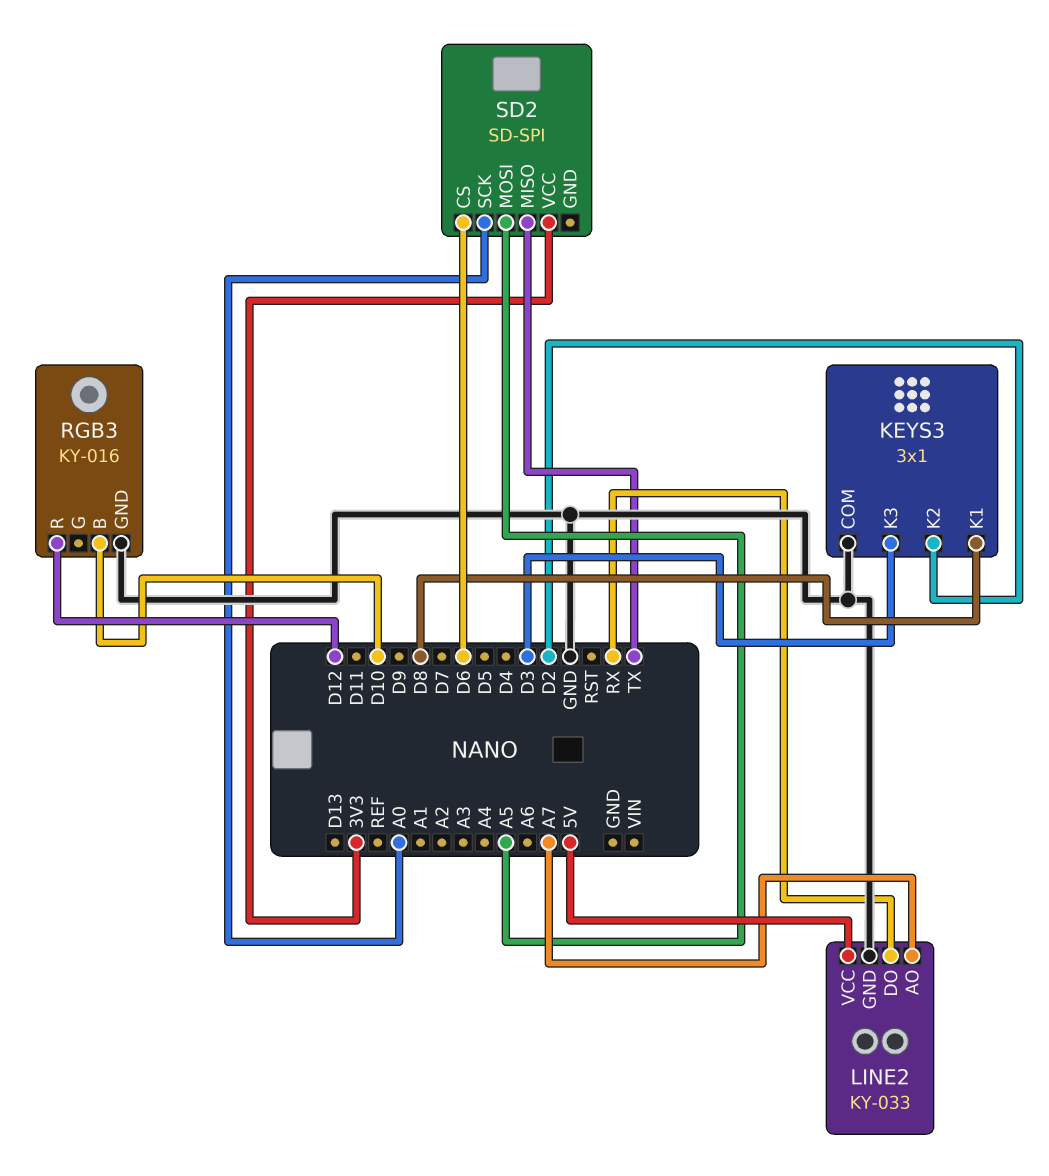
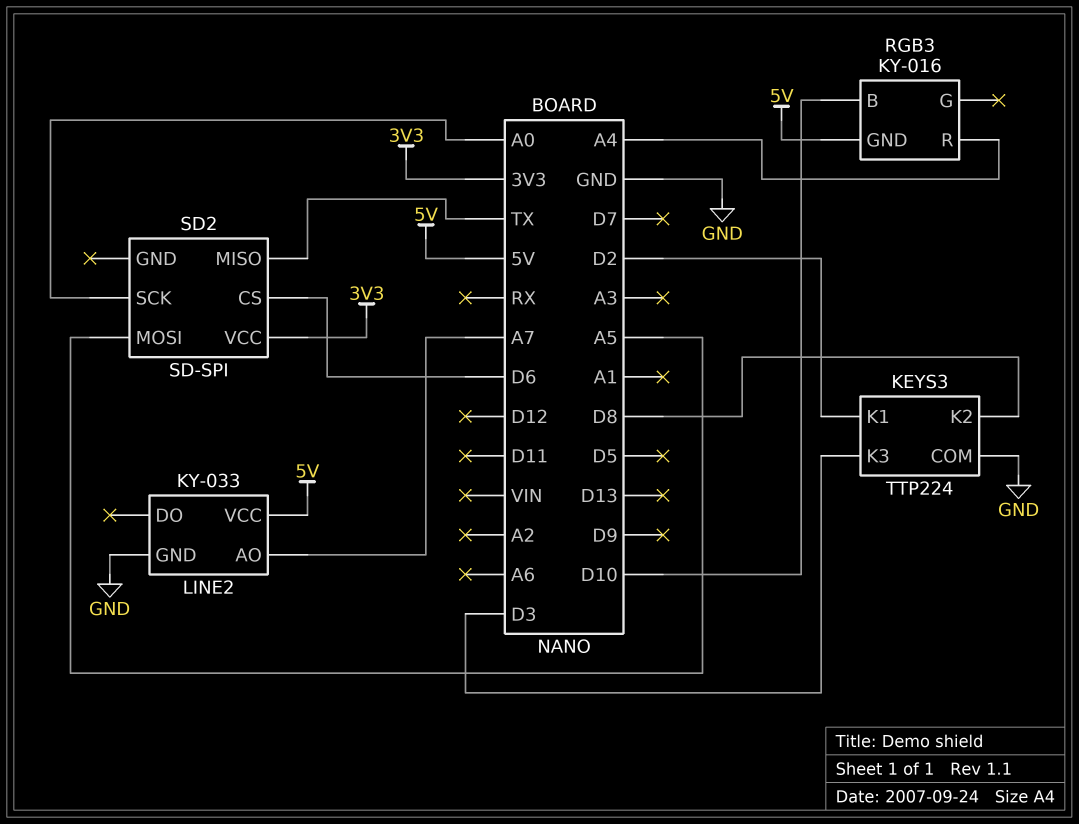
KEYS3: 3x1 -> TTP224
KEYS3 pin K1: D8 -> D2
KEYS3 pin K2: D2 -> D8
LINE2 pin DO: RX -> none
RGB3 pin GND: GND -> 5V
RGB3 pin R: D12 -> A4

